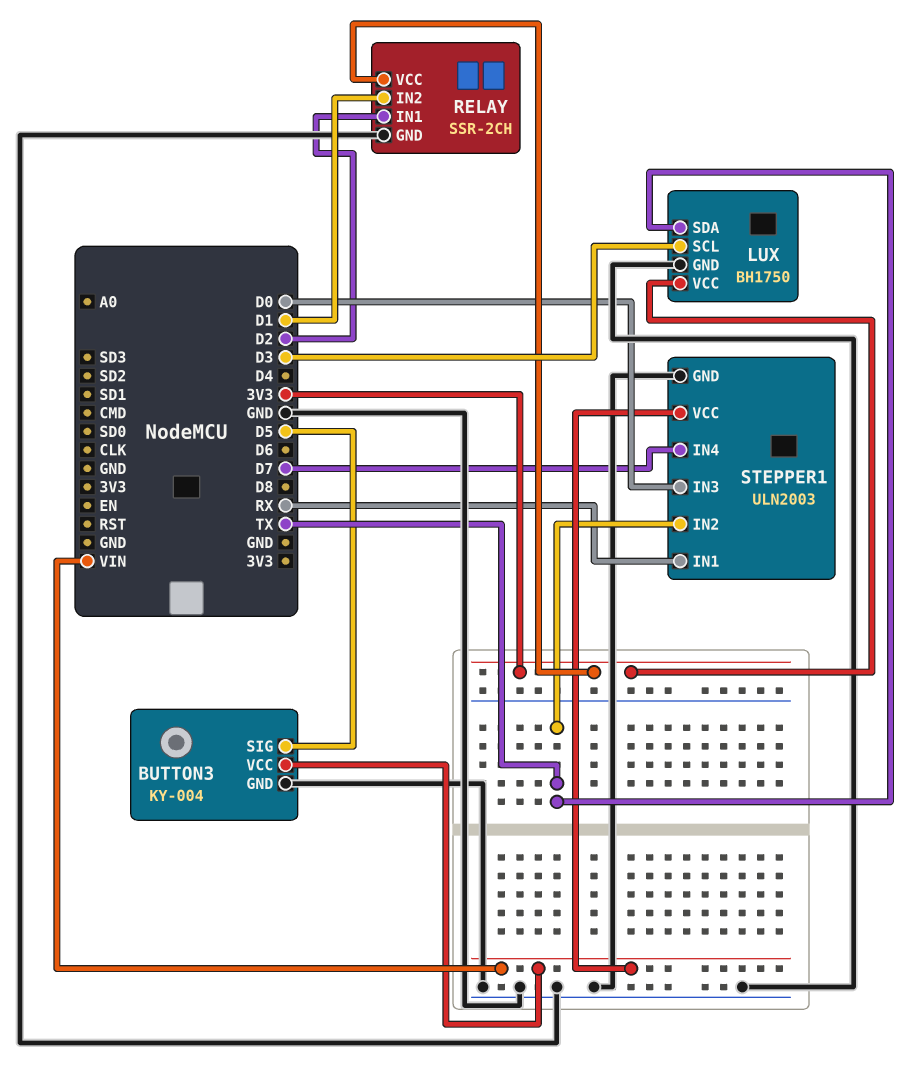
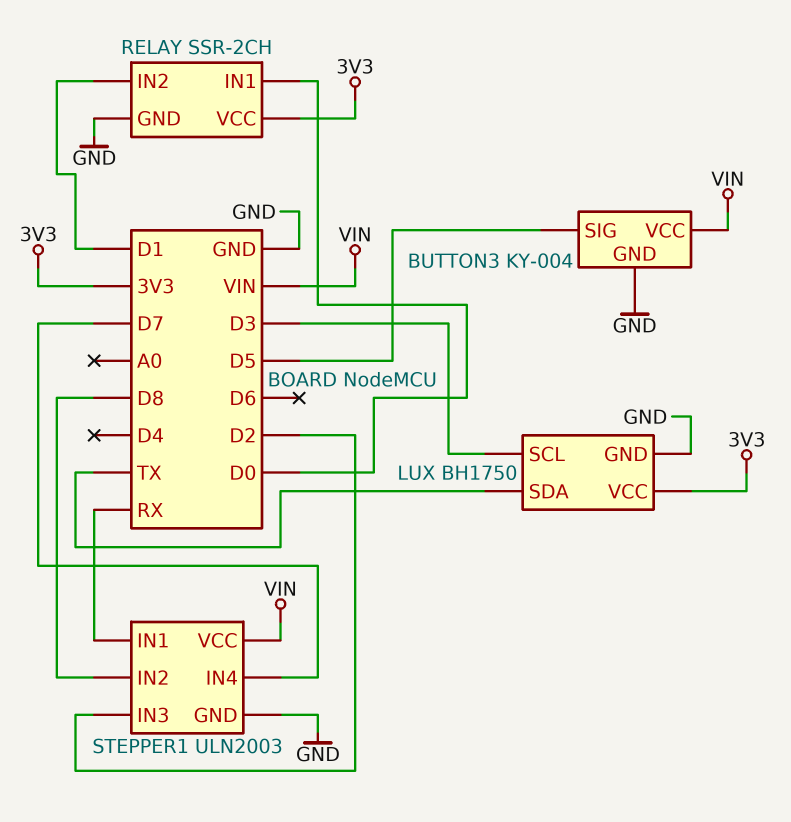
RELAY pin IN1: D2 -> D0
STEPPER1 pin IN2: TX -> D8
STEPPER1 pin IN3: D0 -> D2

